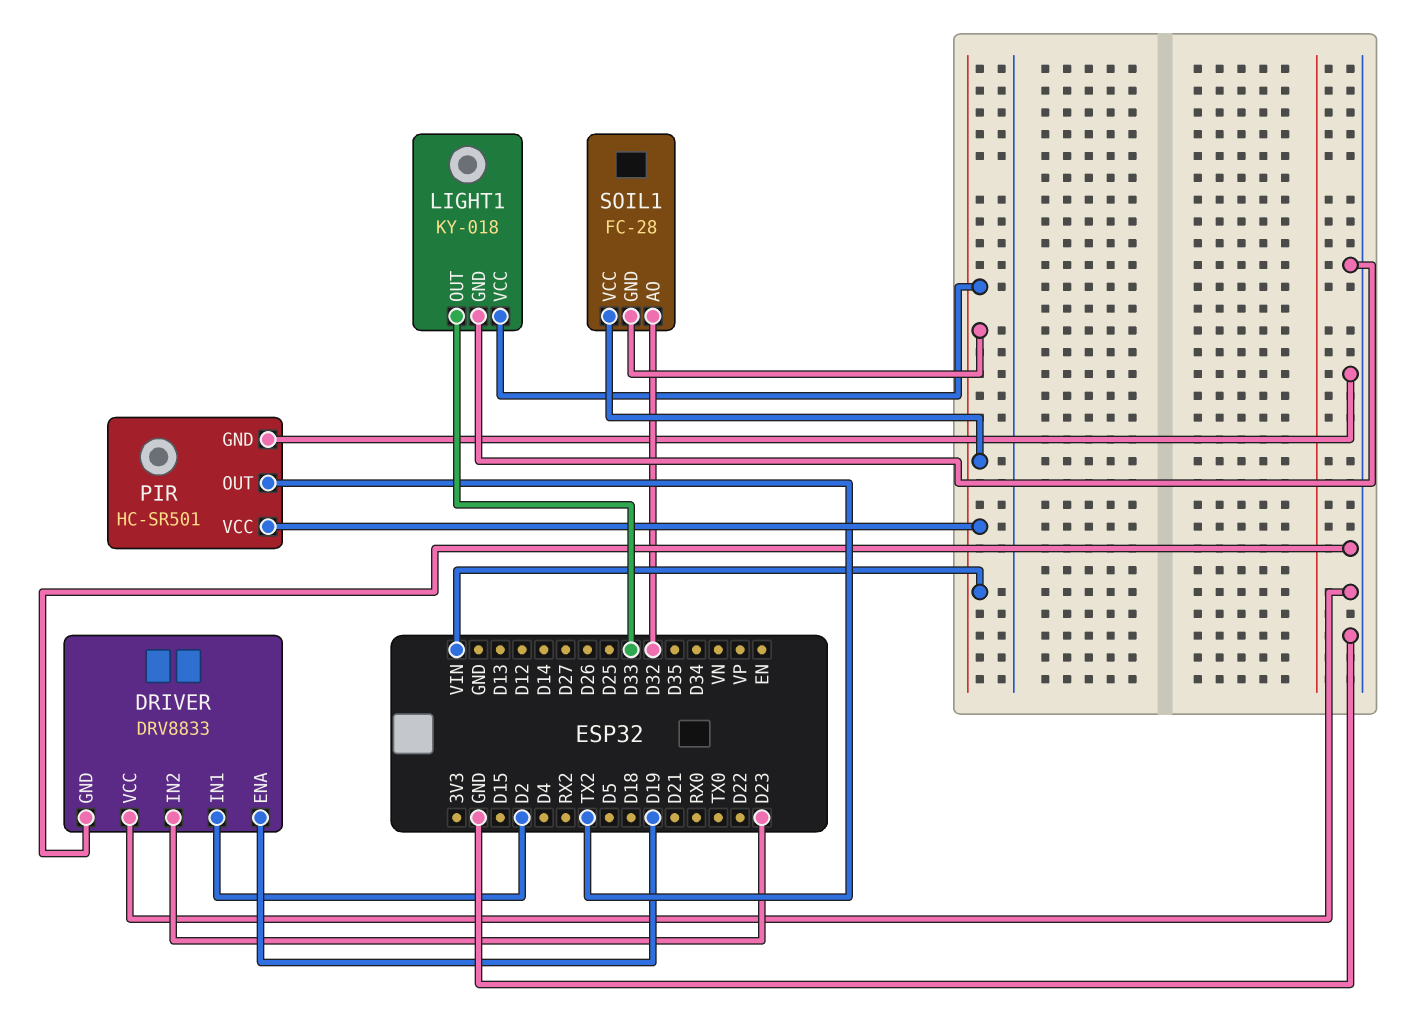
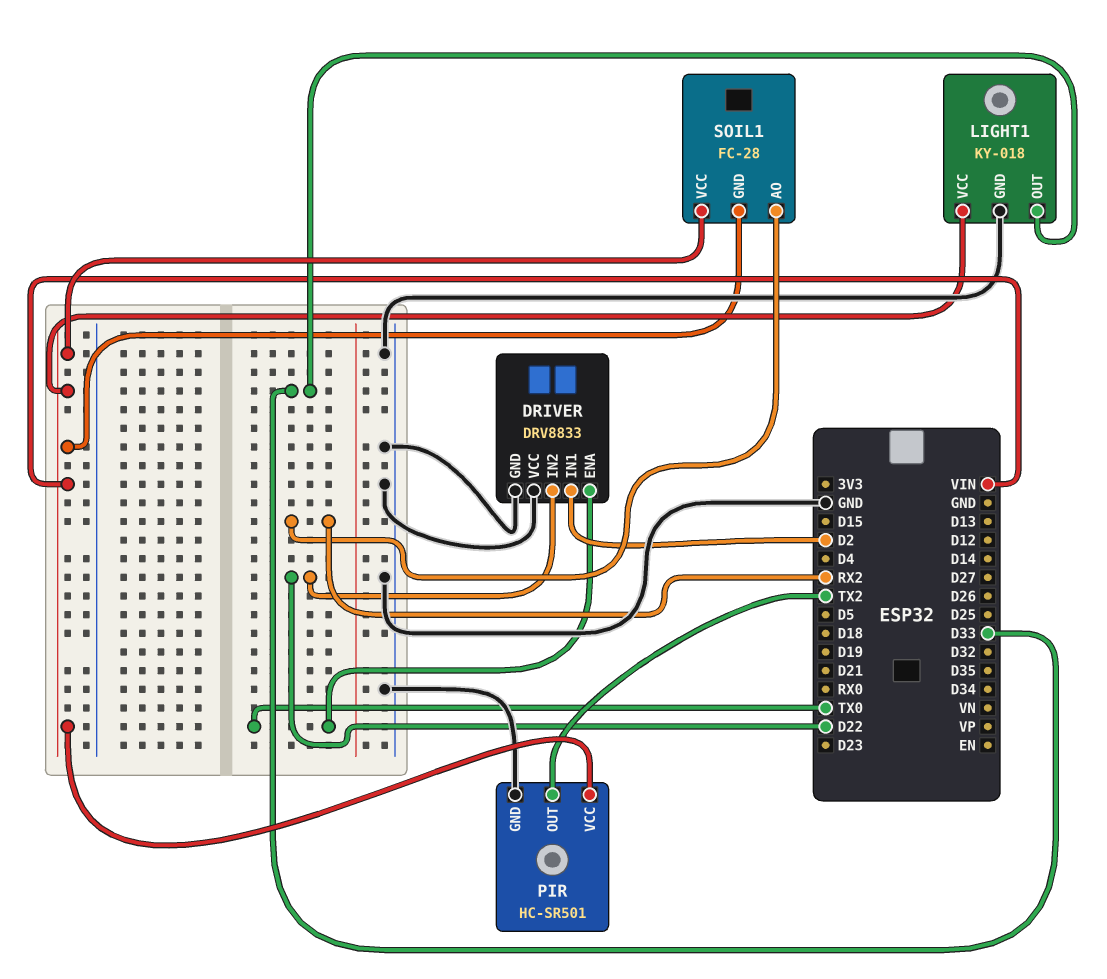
DRIVER pin ENA: D19 -> TX0
DRIVER pin IN2: D23 -> D22
SOIL1 pin AO: D32 -> RX2

